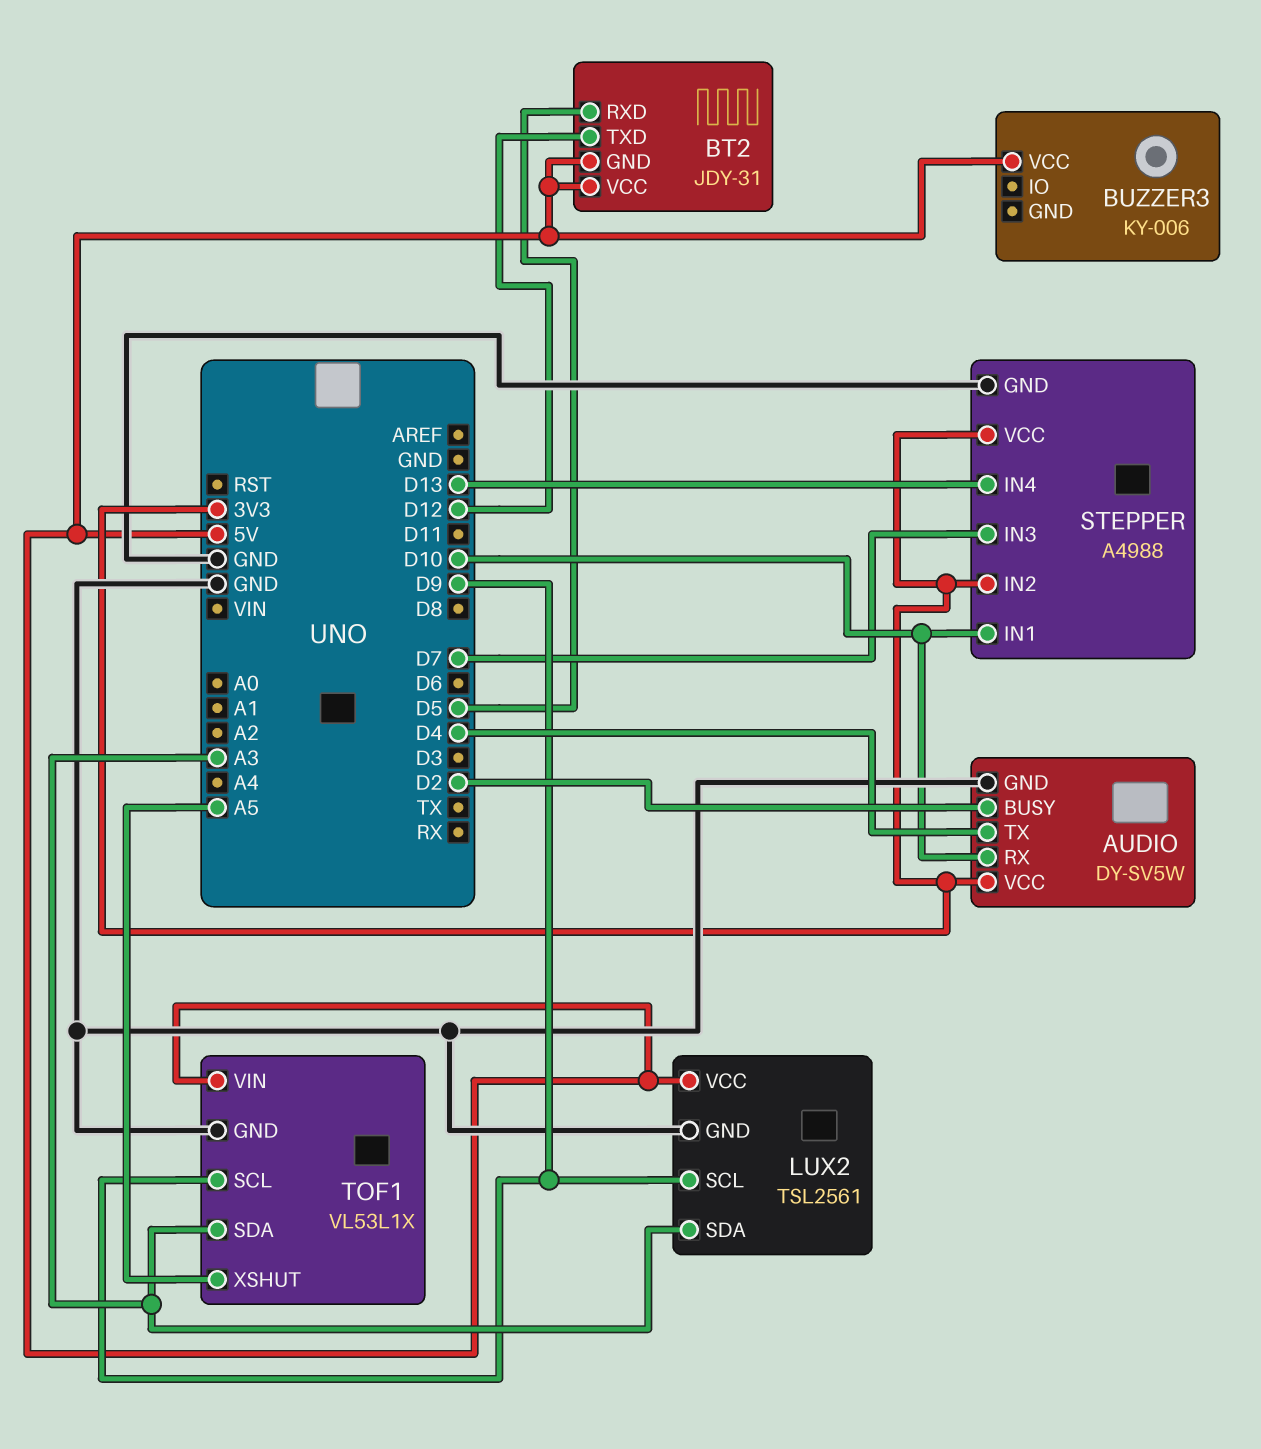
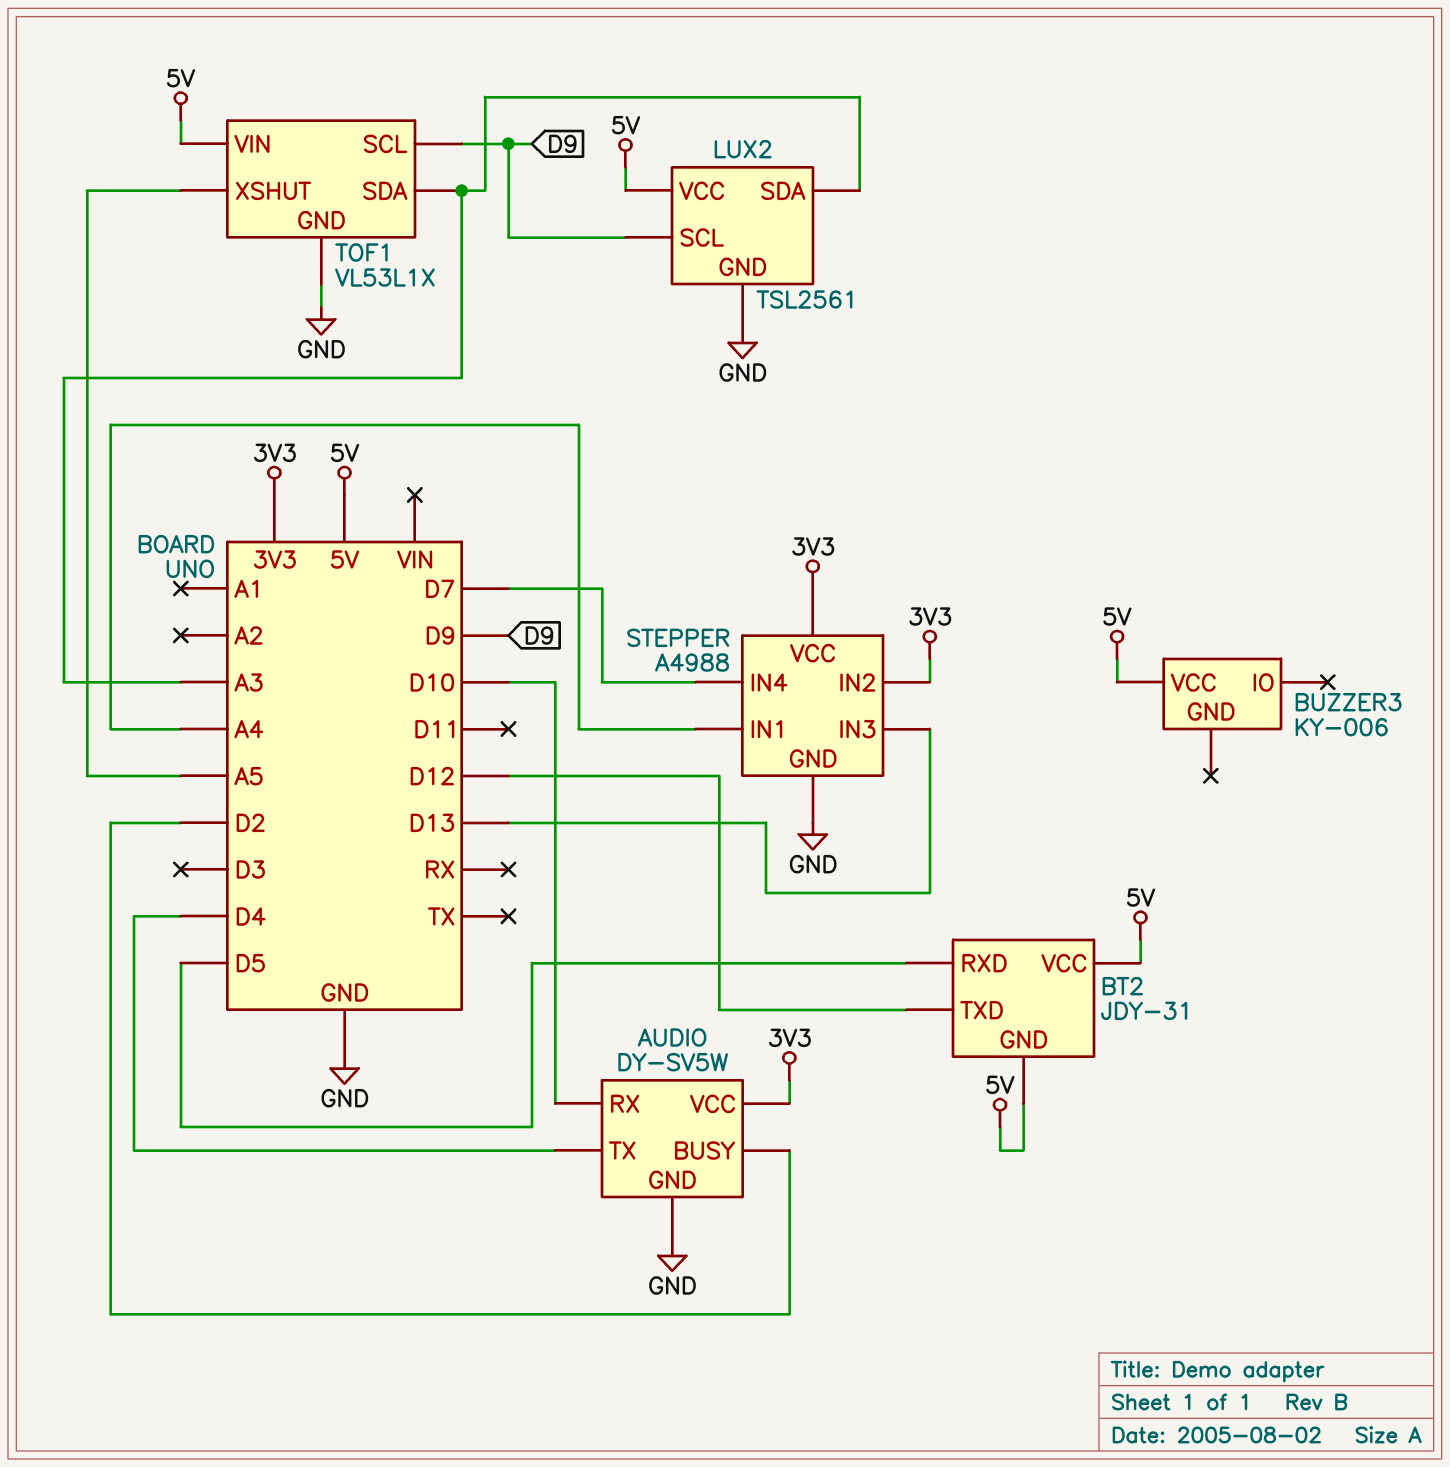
STEPPER pin IN1: D10 -> A4
STEPPER pin IN3: D7 -> D13
STEPPER pin IN4: D13 -> D7

